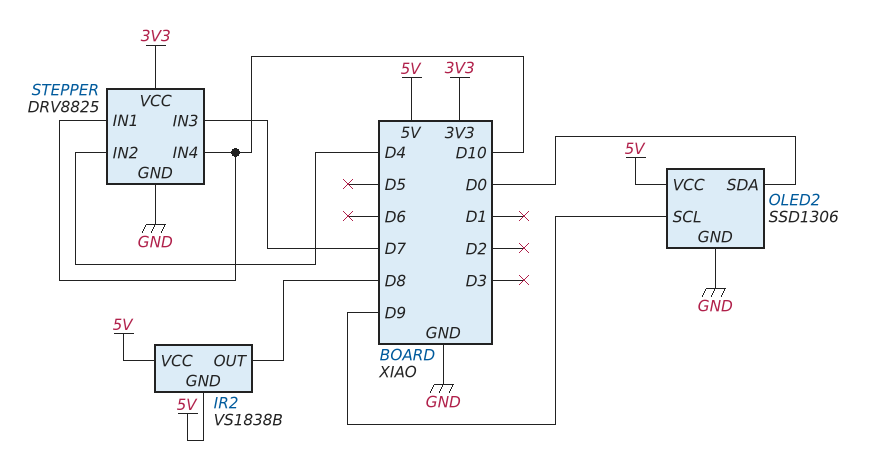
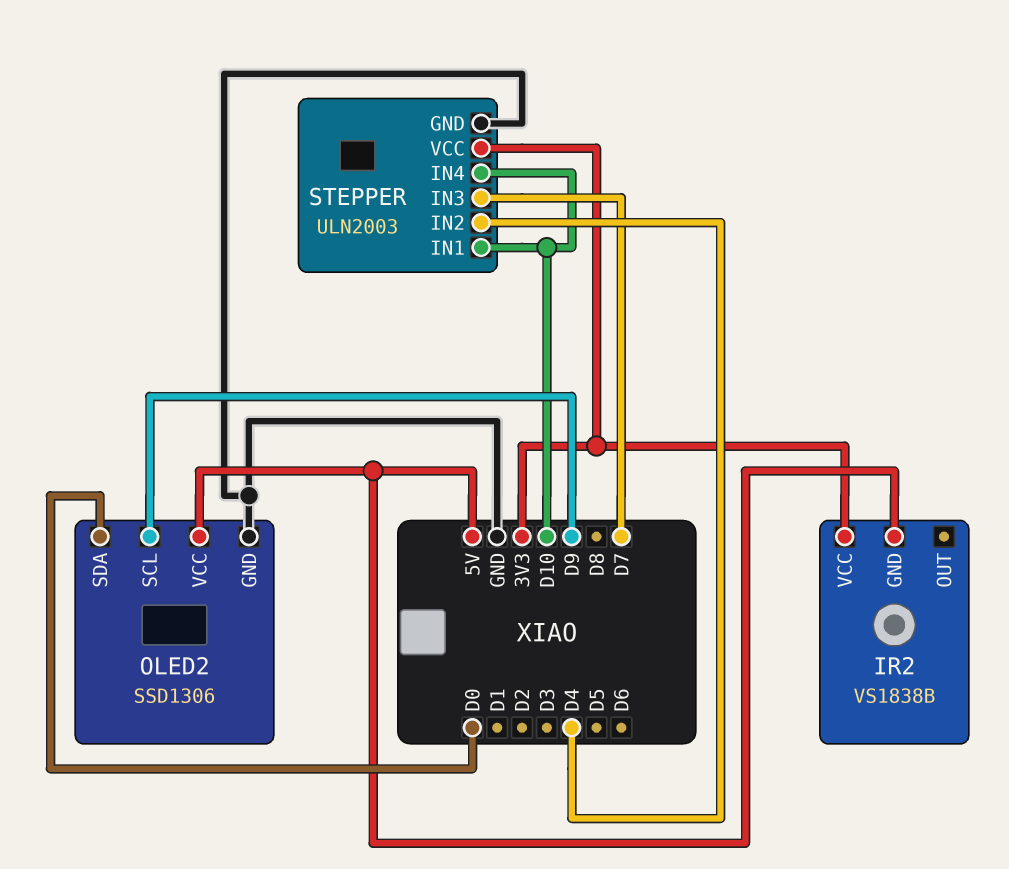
IR2 pin OUT: D8 -> none
IR2 pin VCC: 5V -> 3V3
STEPPER: DRV8825 -> ULN2003

